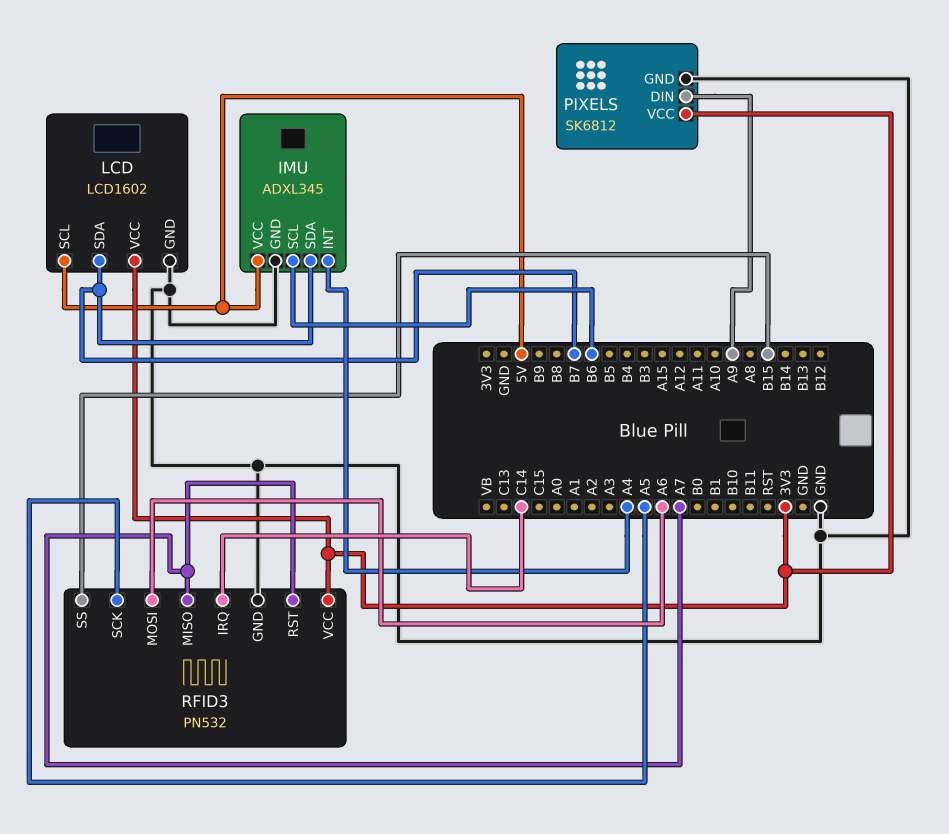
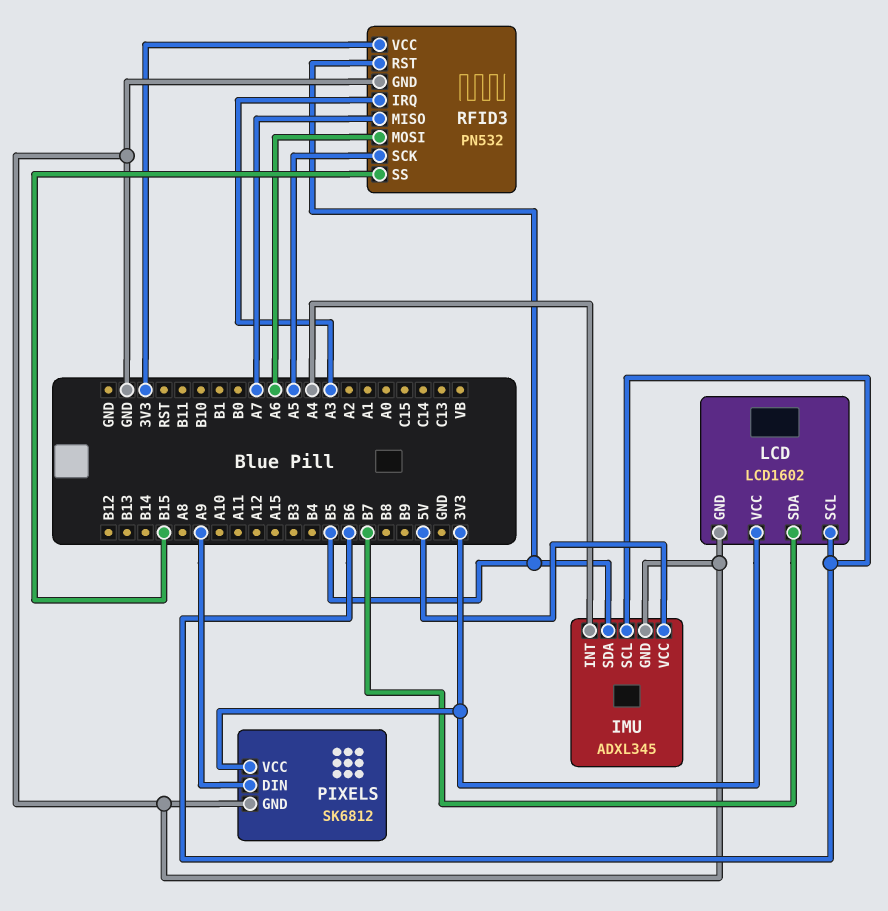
IMU pin SDA: B7 -> B5
LCD pin SCL: 5V -> B6
RFID3 pin IRQ: C14 -> A3
RFID3 pin RST: A7 -> B5

